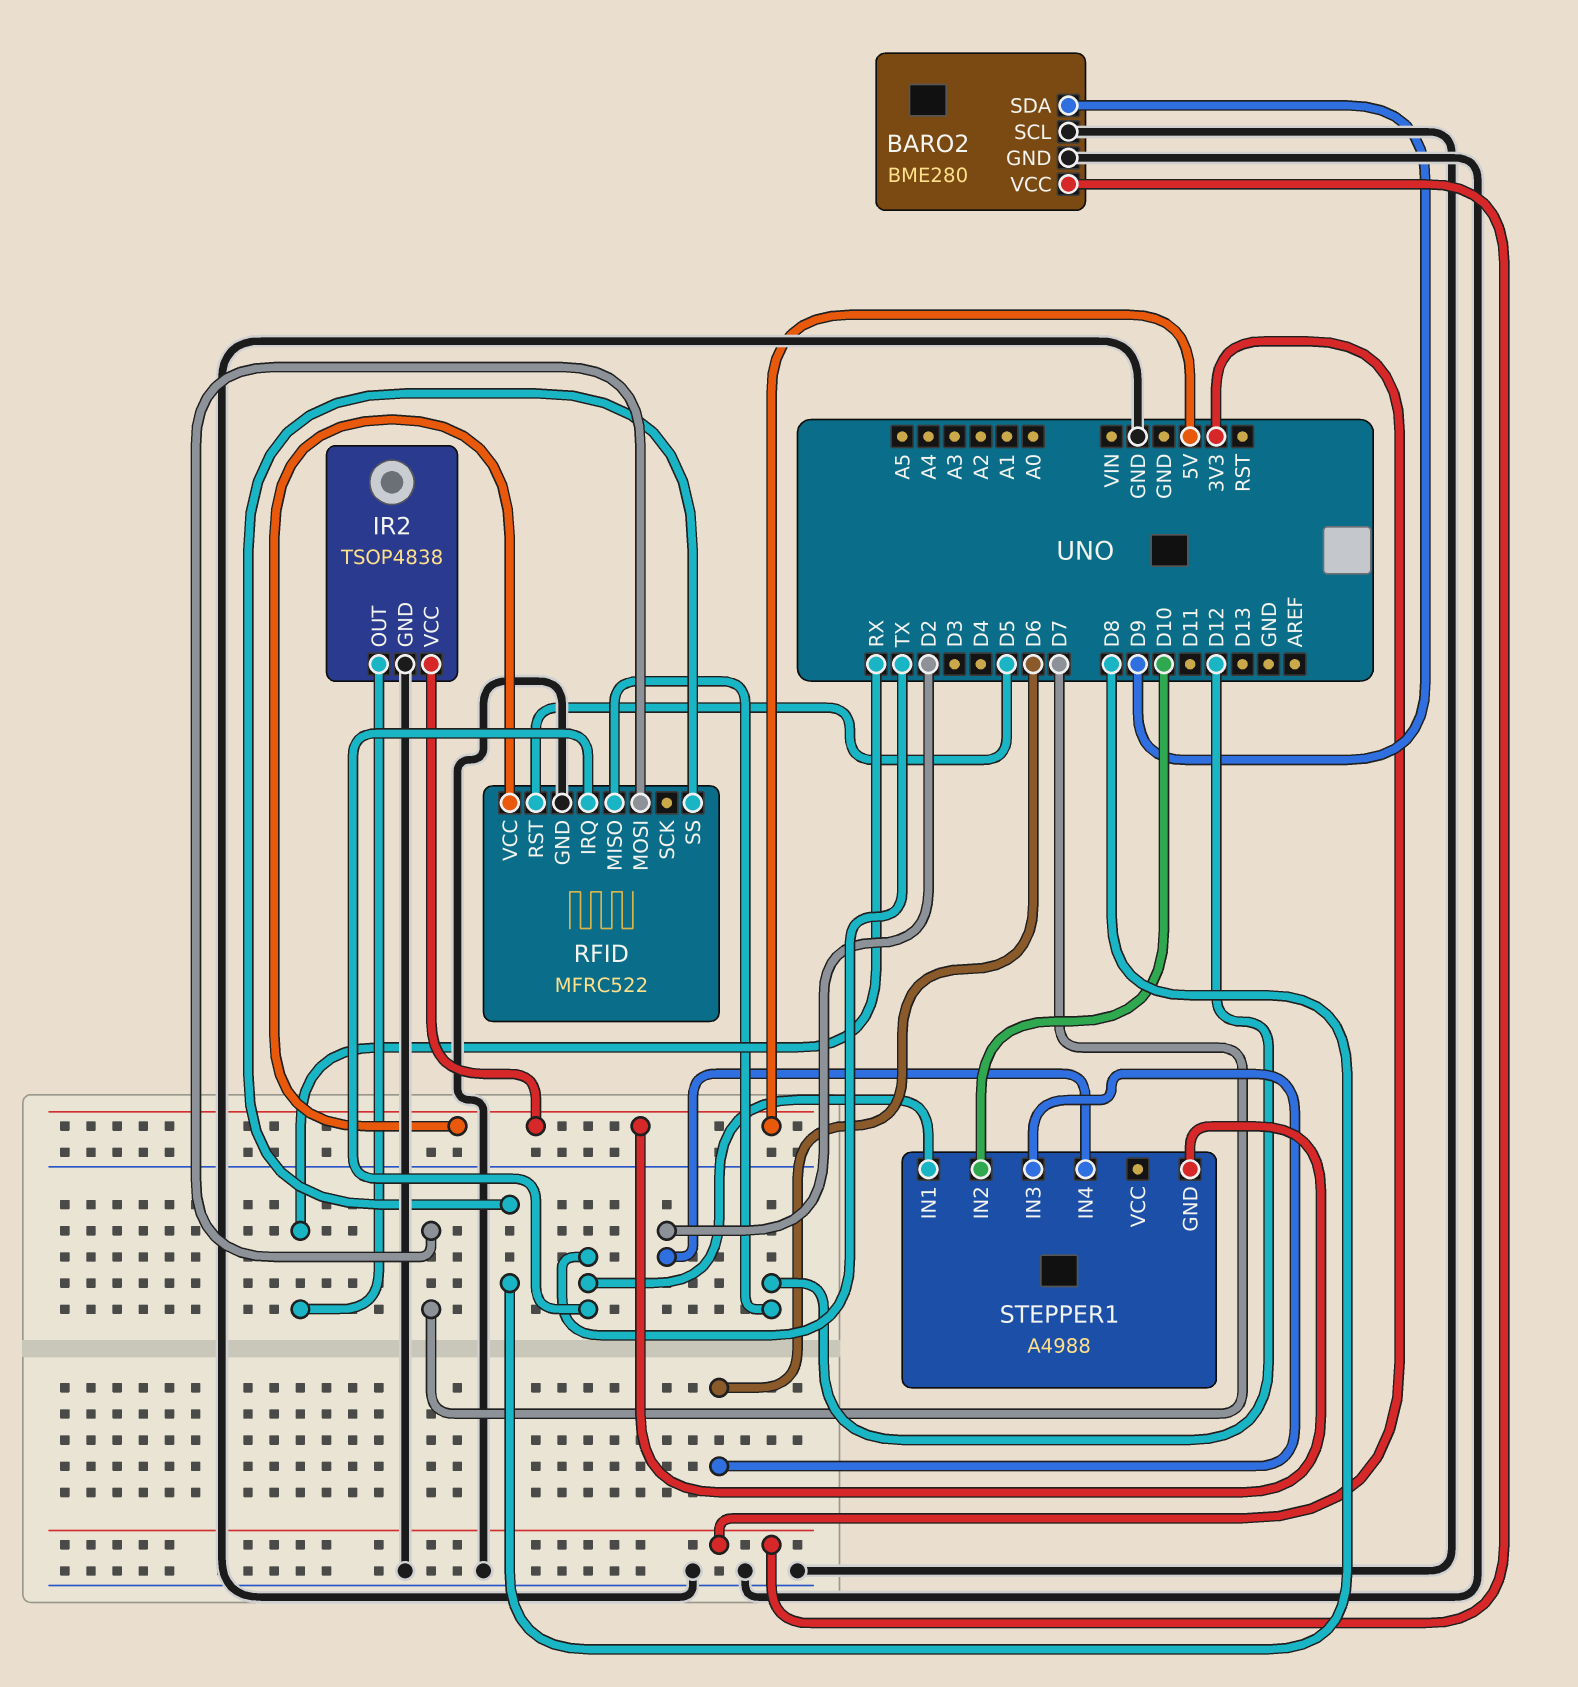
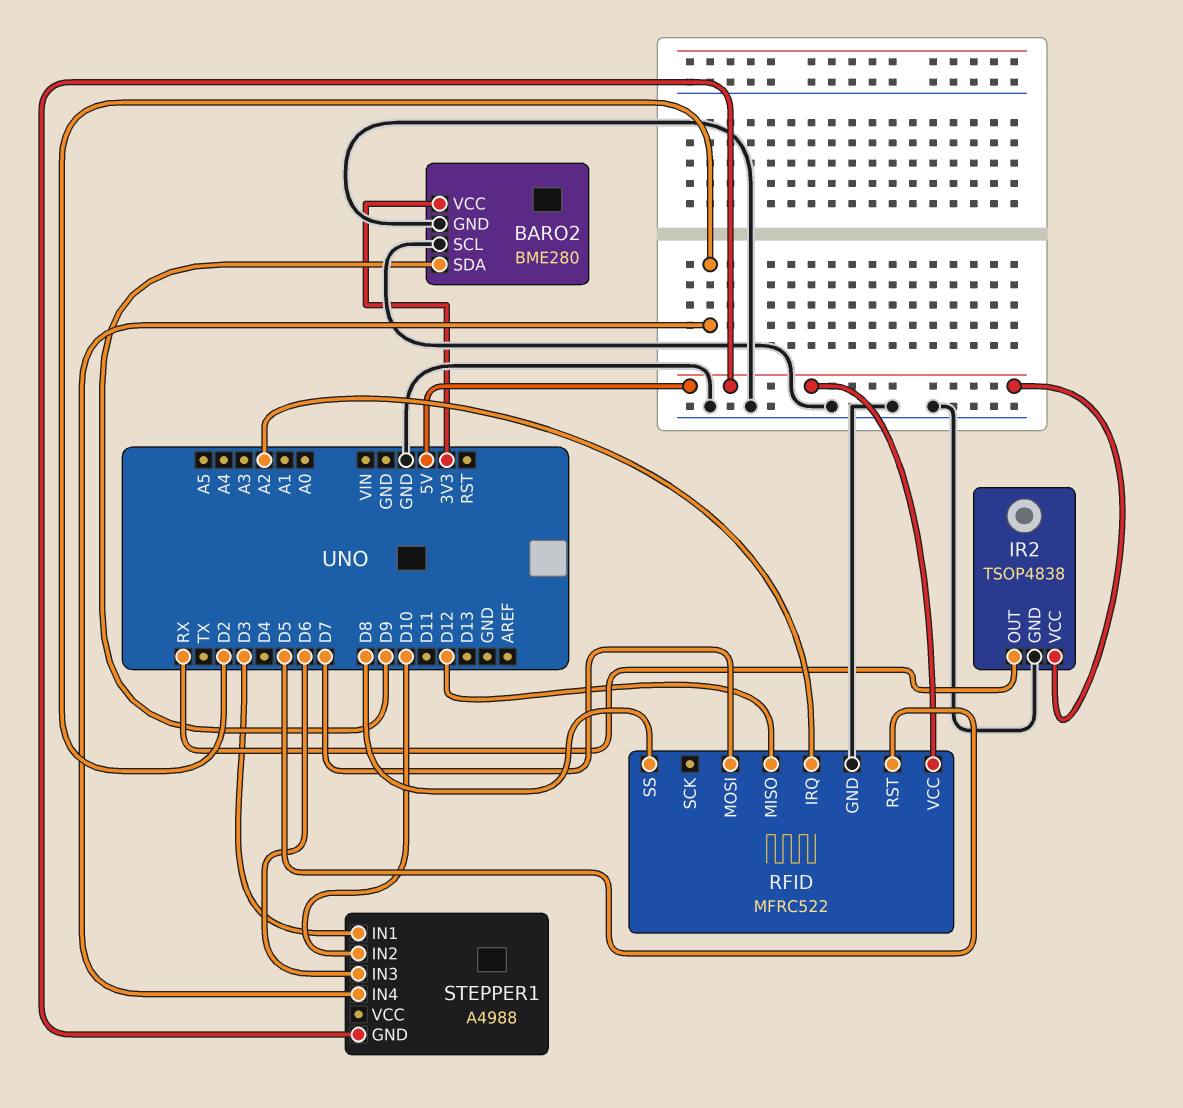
RFID pin IRQ: TX -> A2
STEPPER1 pin IN1: TX -> D3

